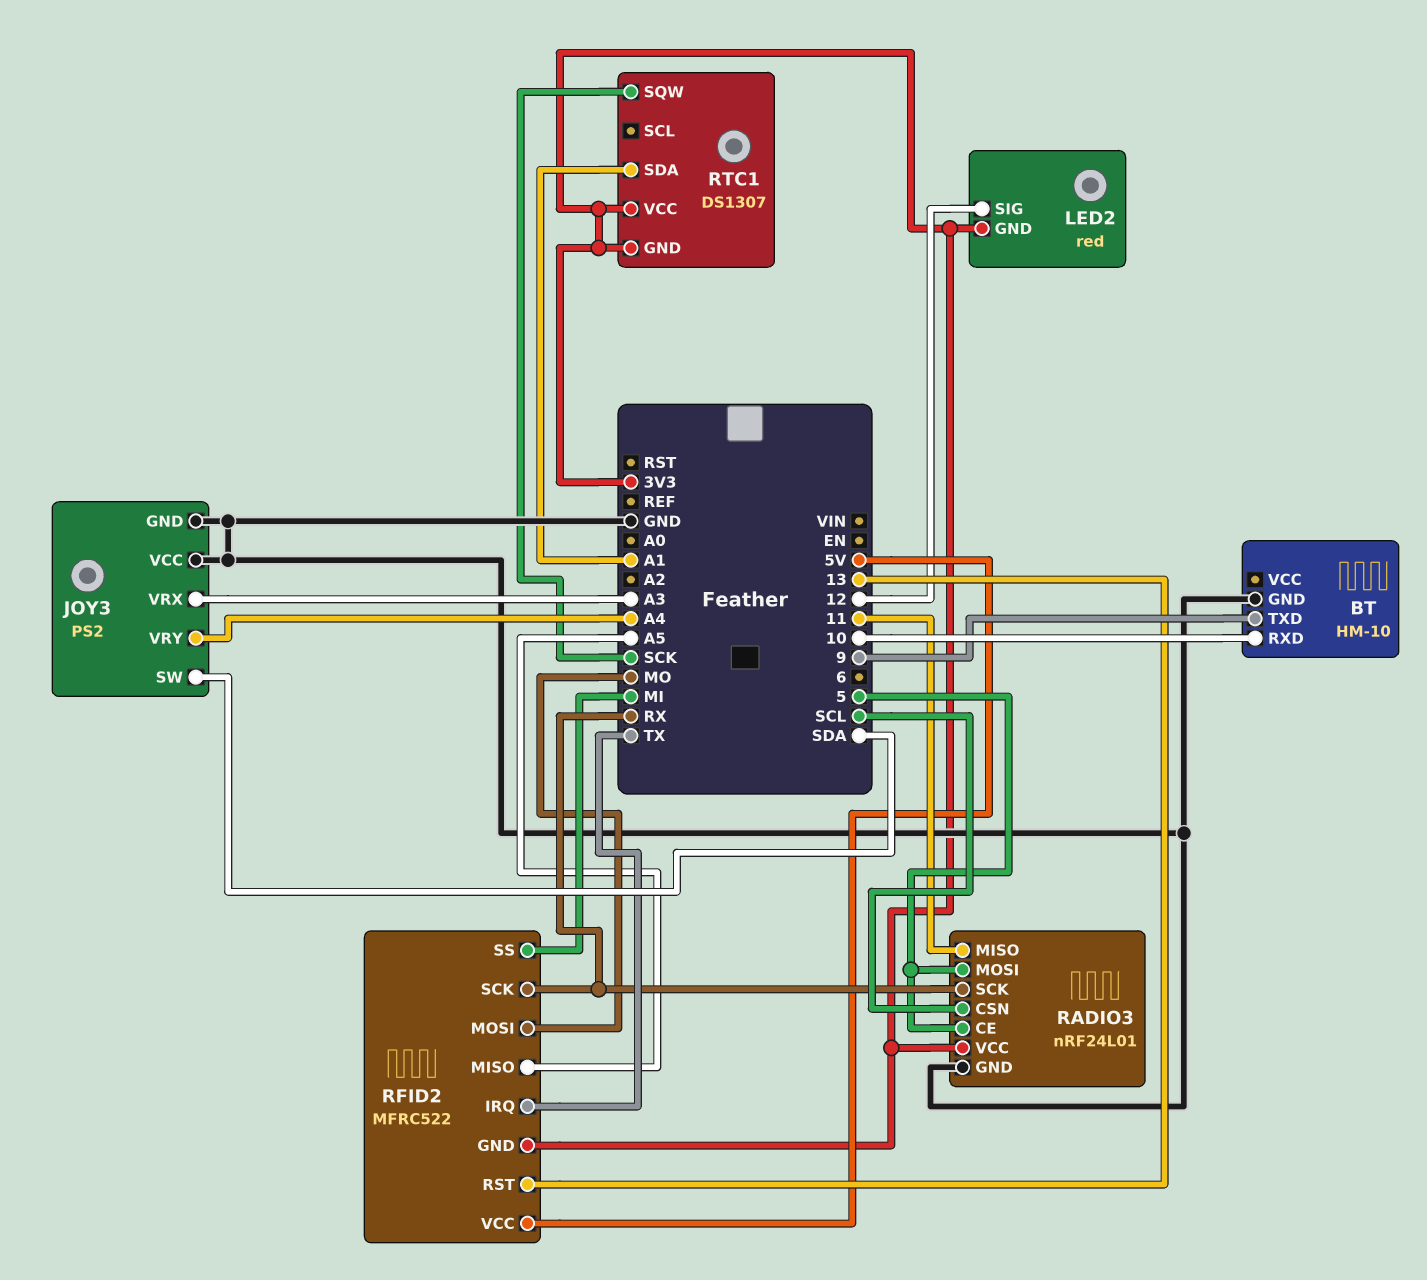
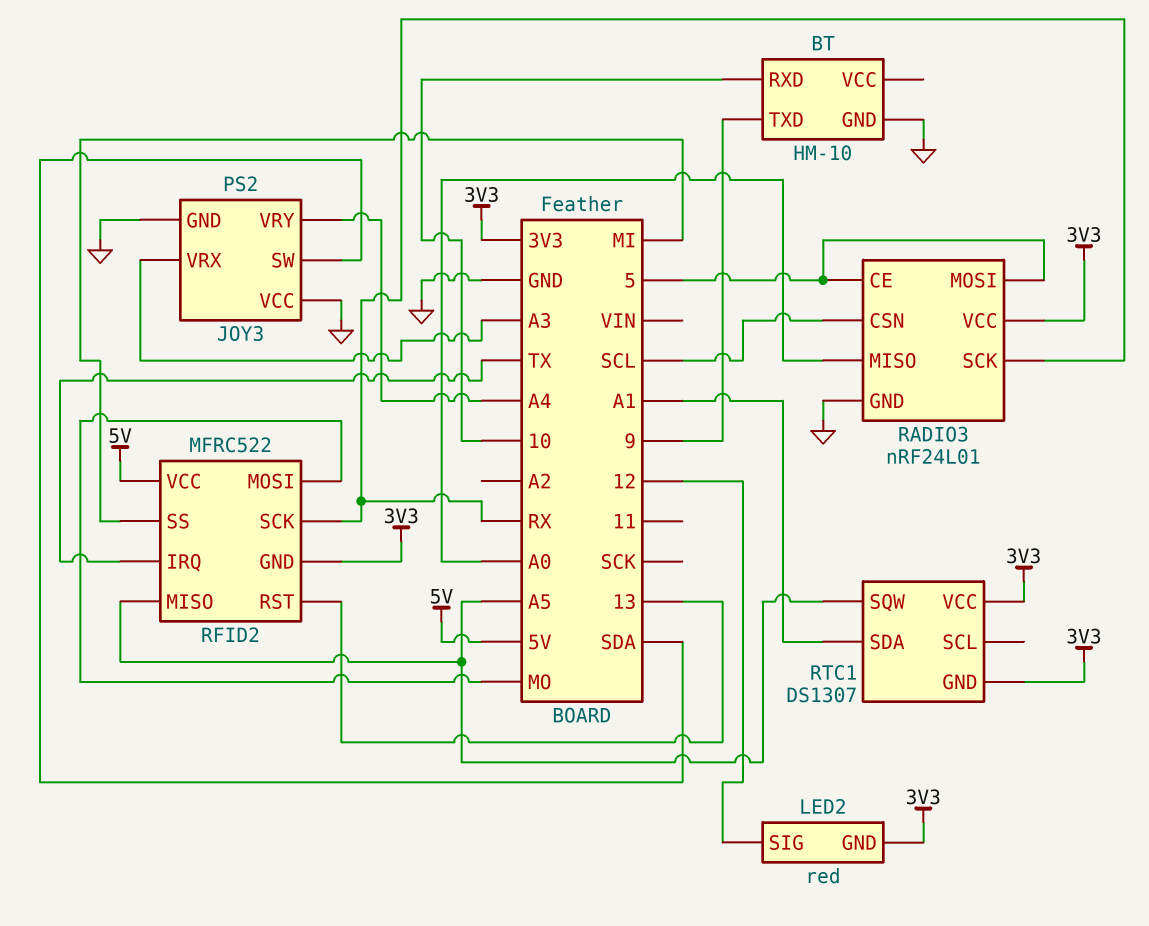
RADIO3 pin MISO: 11 -> A0
RTC1 pin SQW: SCK -> A5

